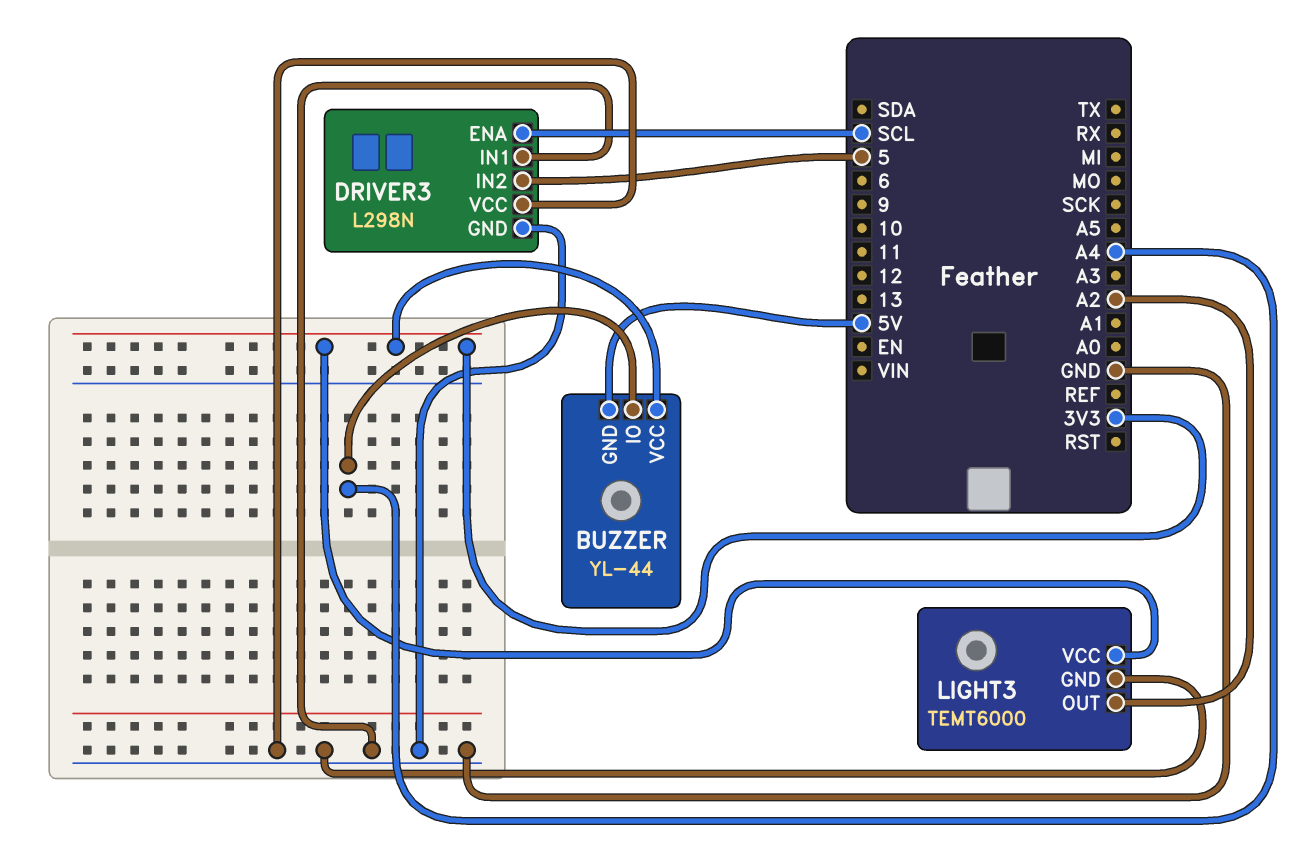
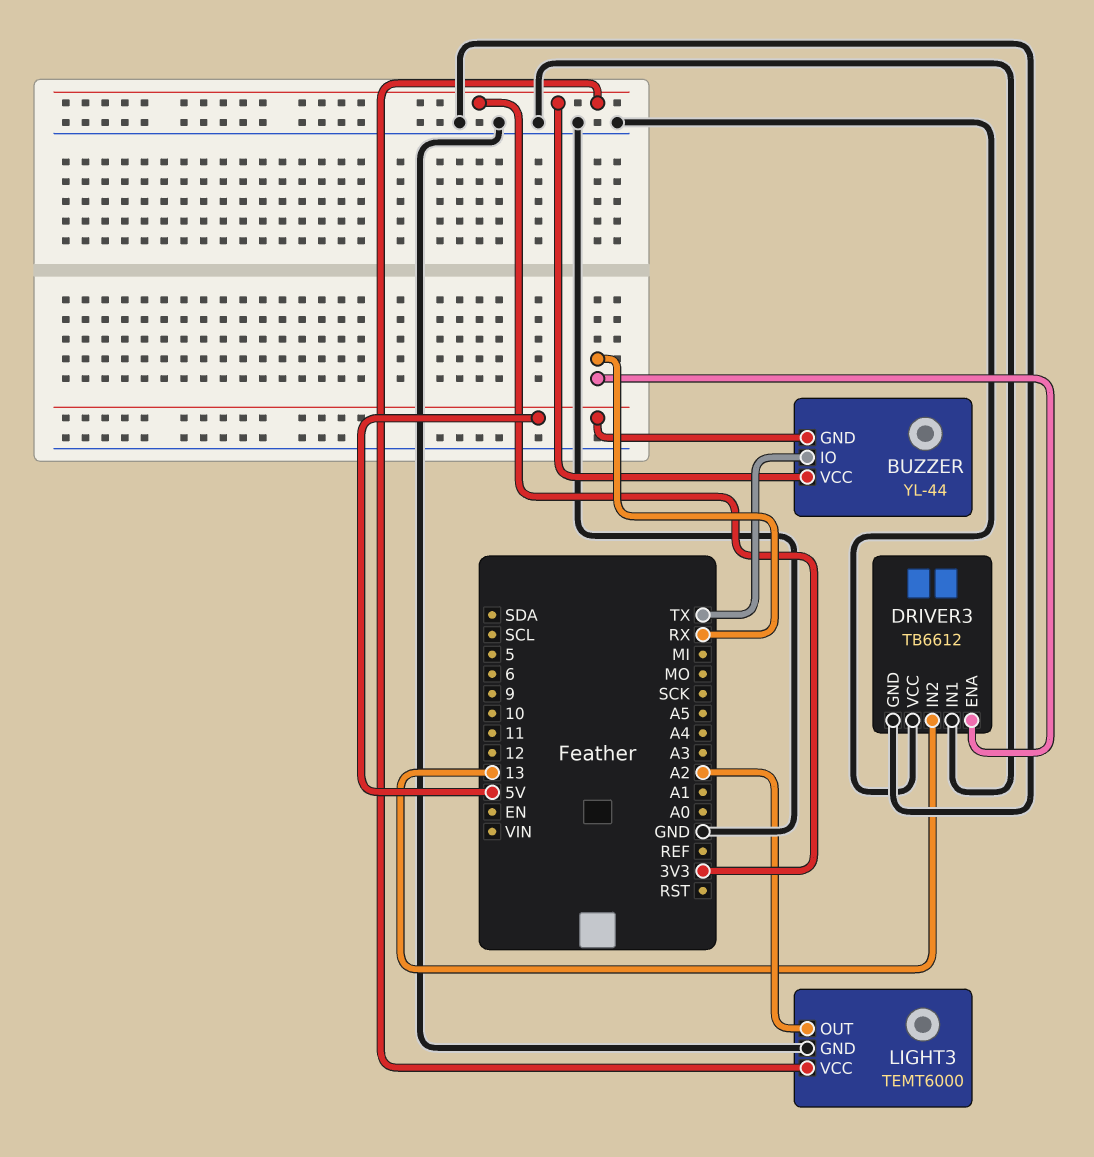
BUZZER pin IO: A4 -> TX
DRIVER3: L298N -> TB6612
DRIVER3 pin ENA: SCL -> RX
DRIVER3 pin IN2: 5 -> 13

